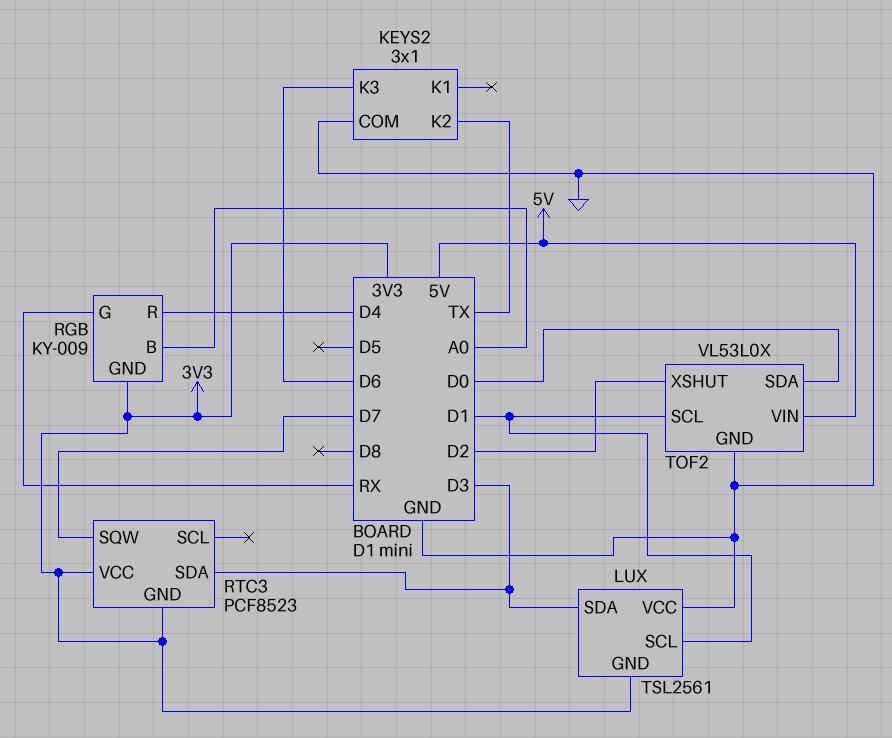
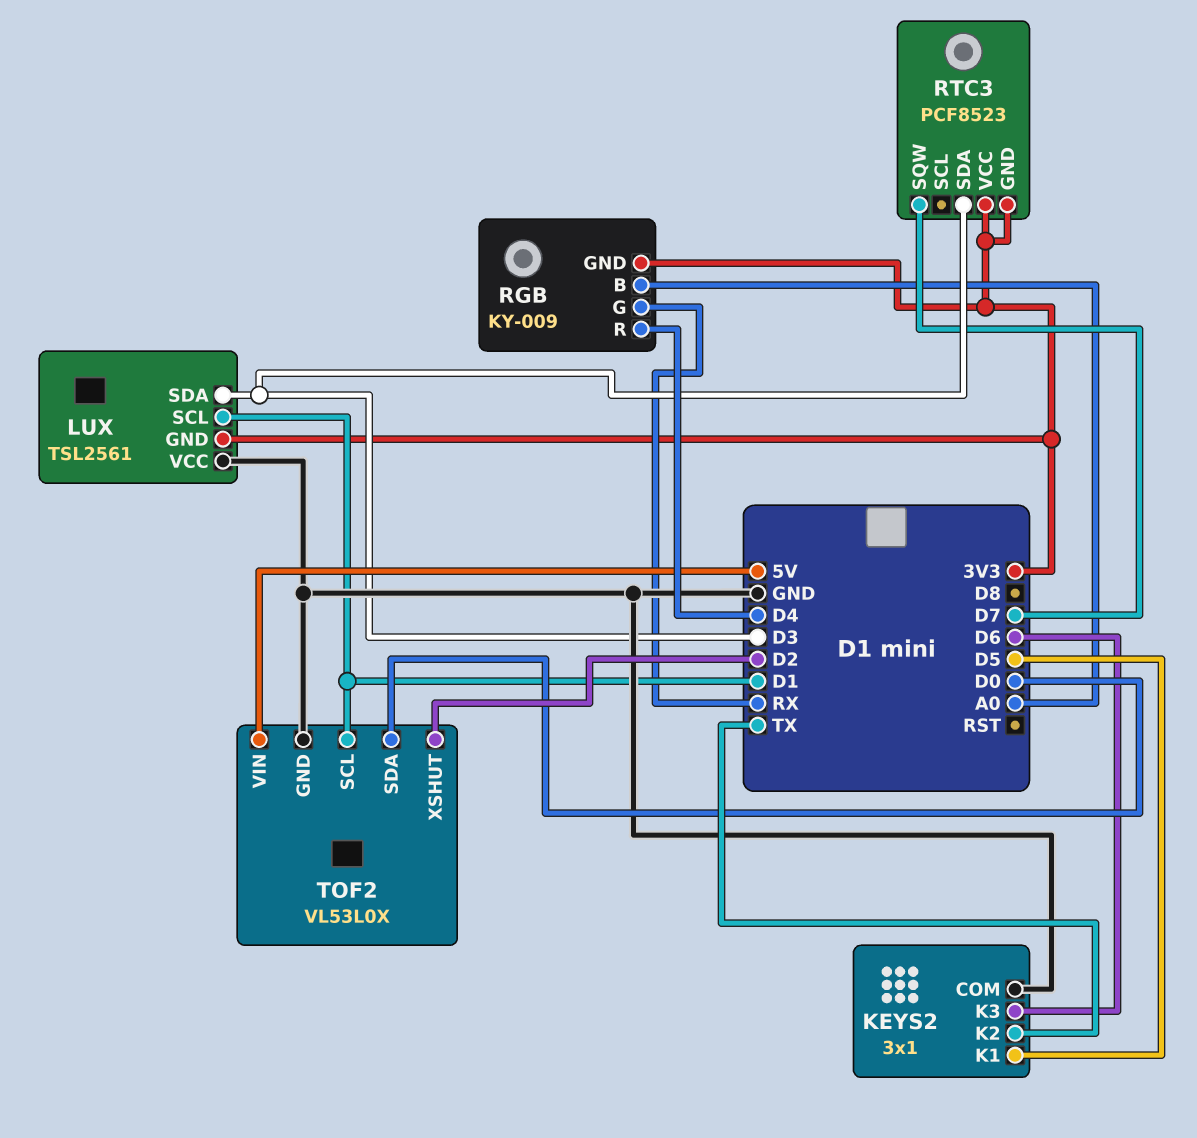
KEYS2 pin K1: none -> D5

